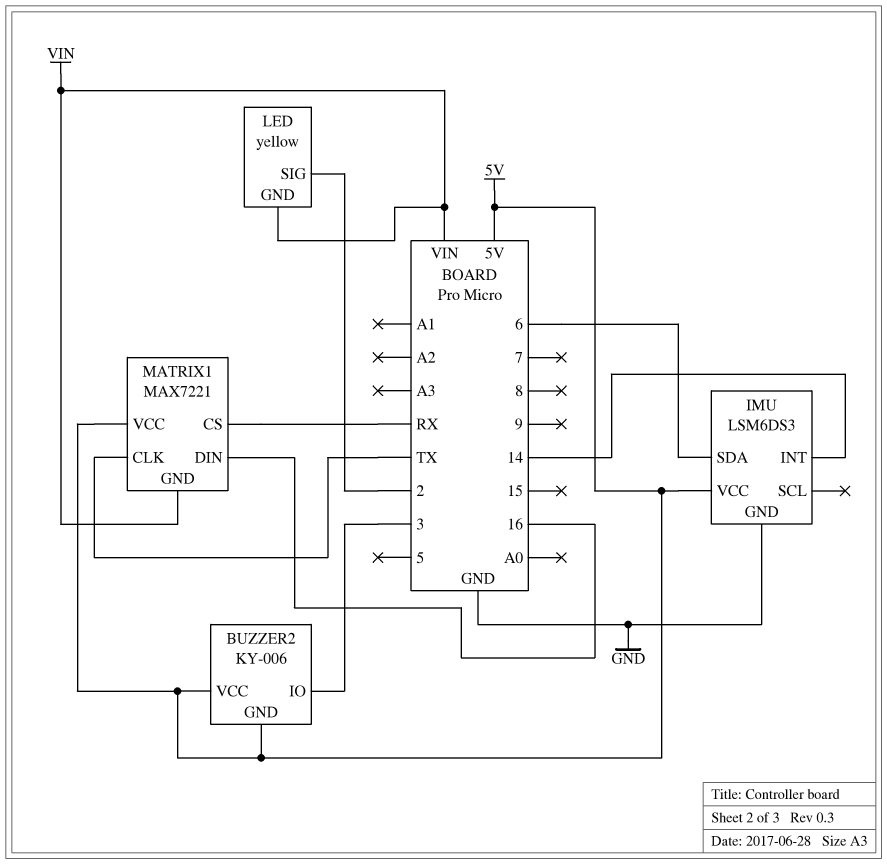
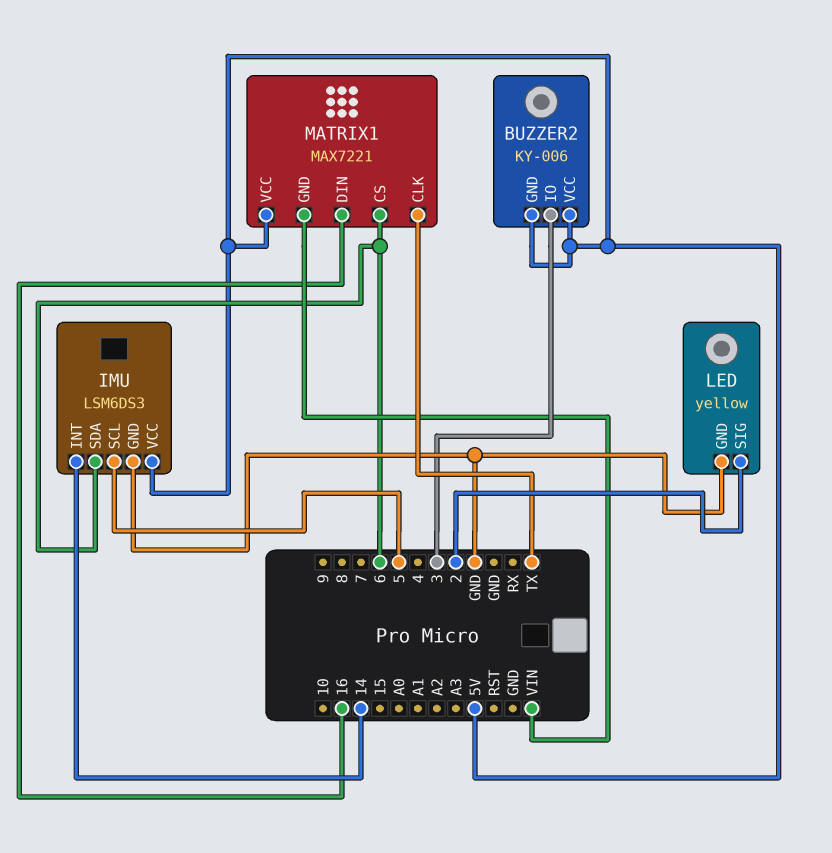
IMU pin SCL: none -> 5
LED pin GND: VIN -> GND
MATRIX1 pin CS: RX -> 6

